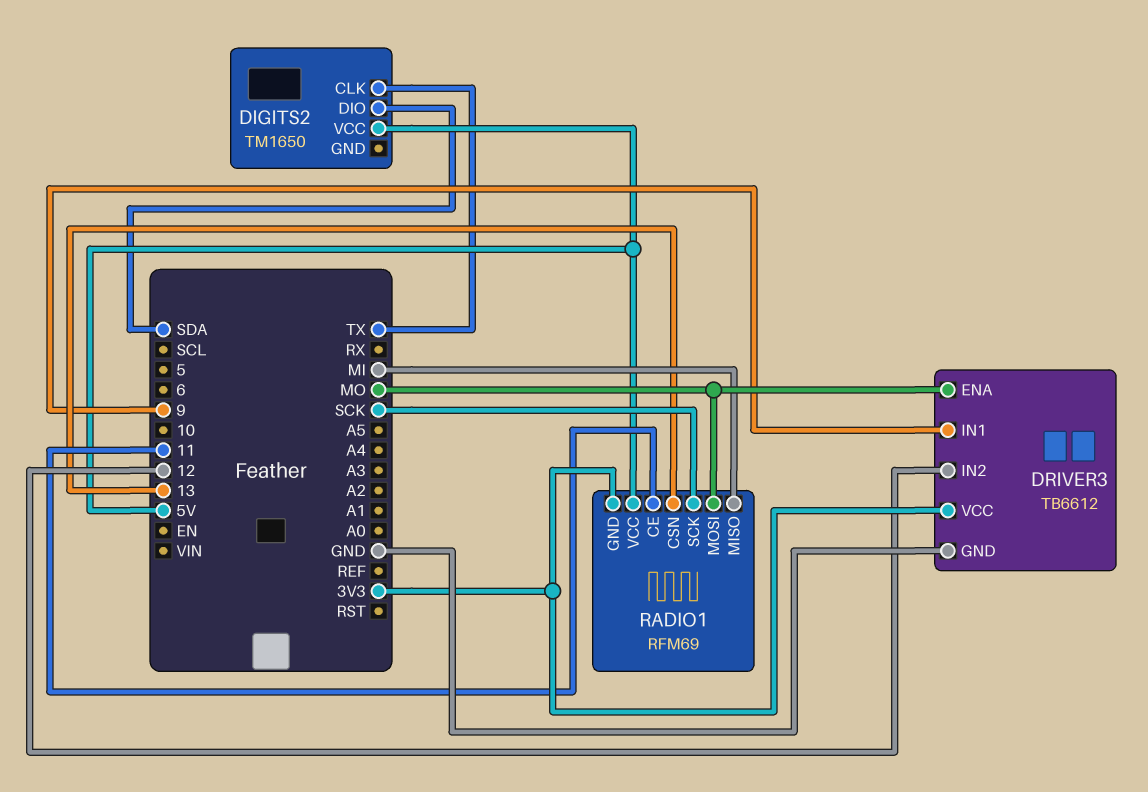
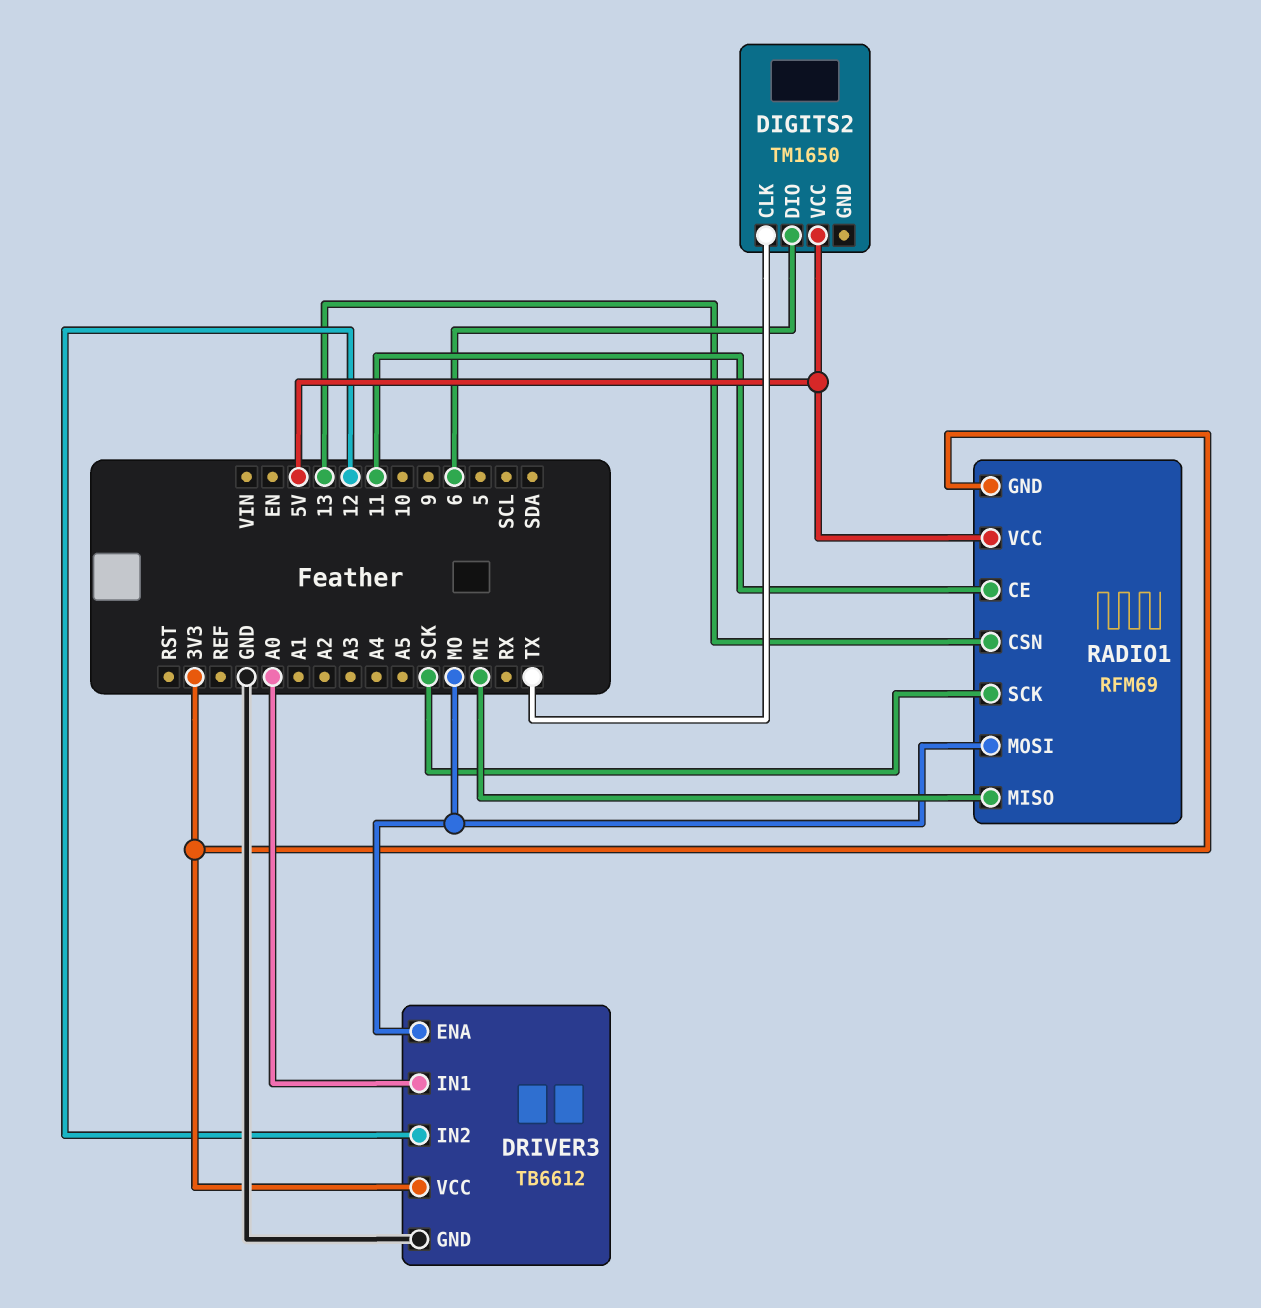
DIGITS2 pin DIO: SDA -> 6
DRIVER3 pin IN1: 9 -> A0

